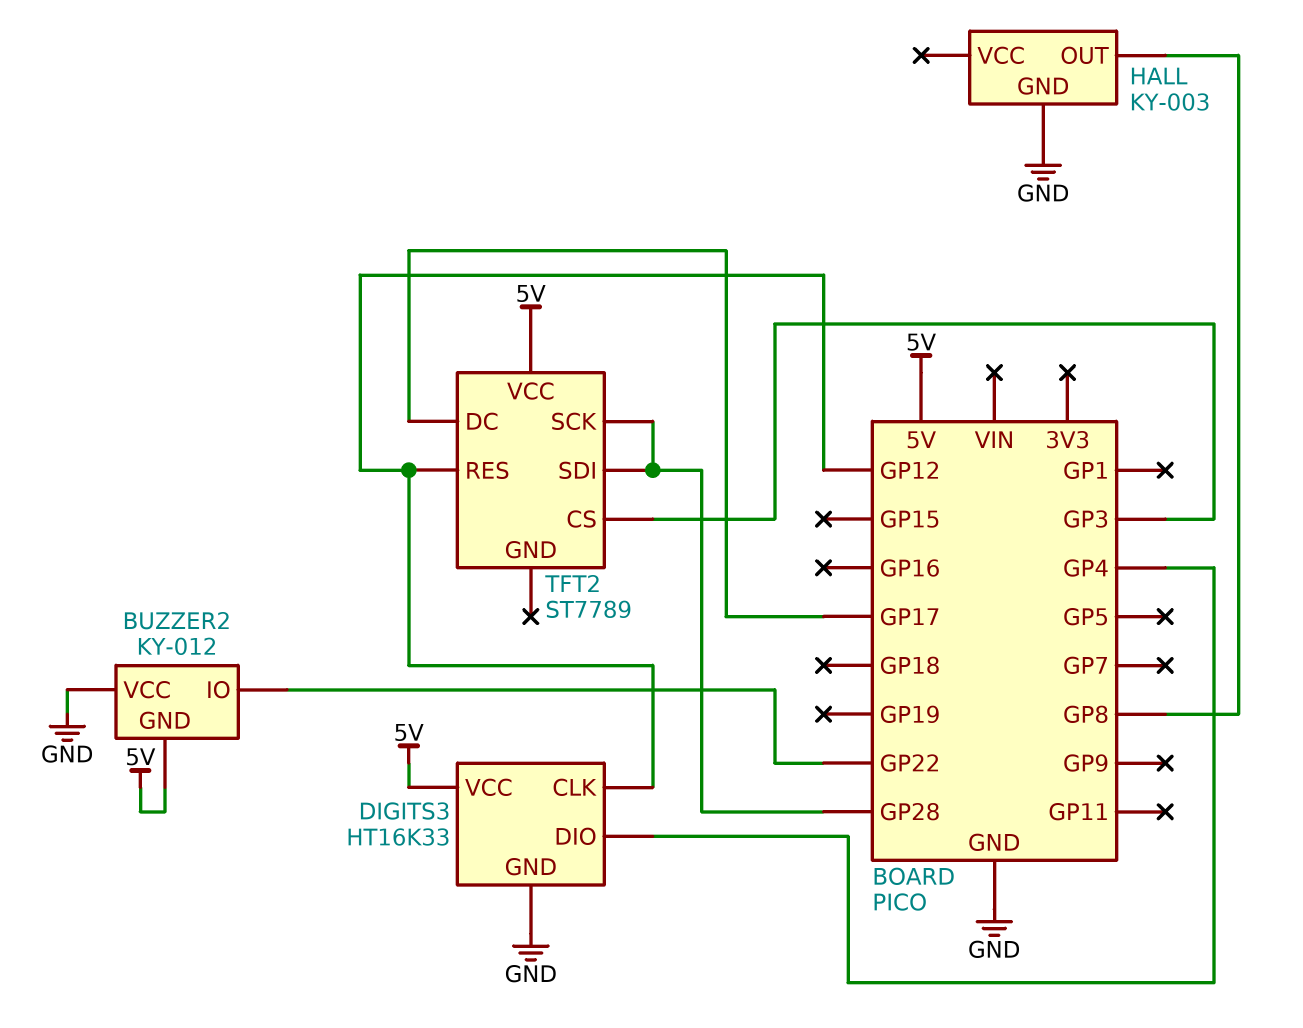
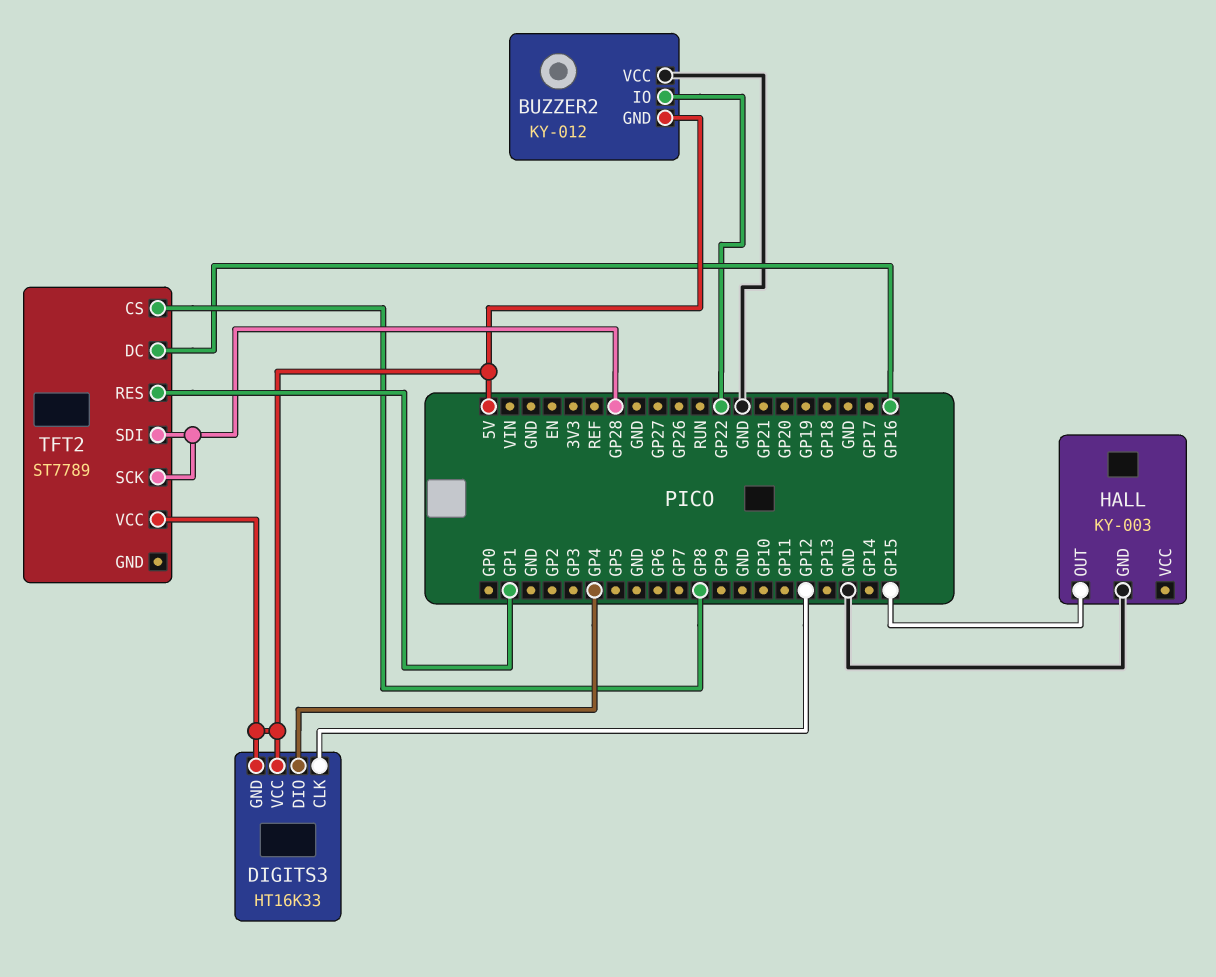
DIGITS3 pin GND: GND -> 5V
HALL pin OUT: GP8 -> GP15
TFT2 pin CS: GP3 -> GP8
TFT2 pin DC: GP17 -> GP16
TFT2 pin RES: GP12 -> GP1

